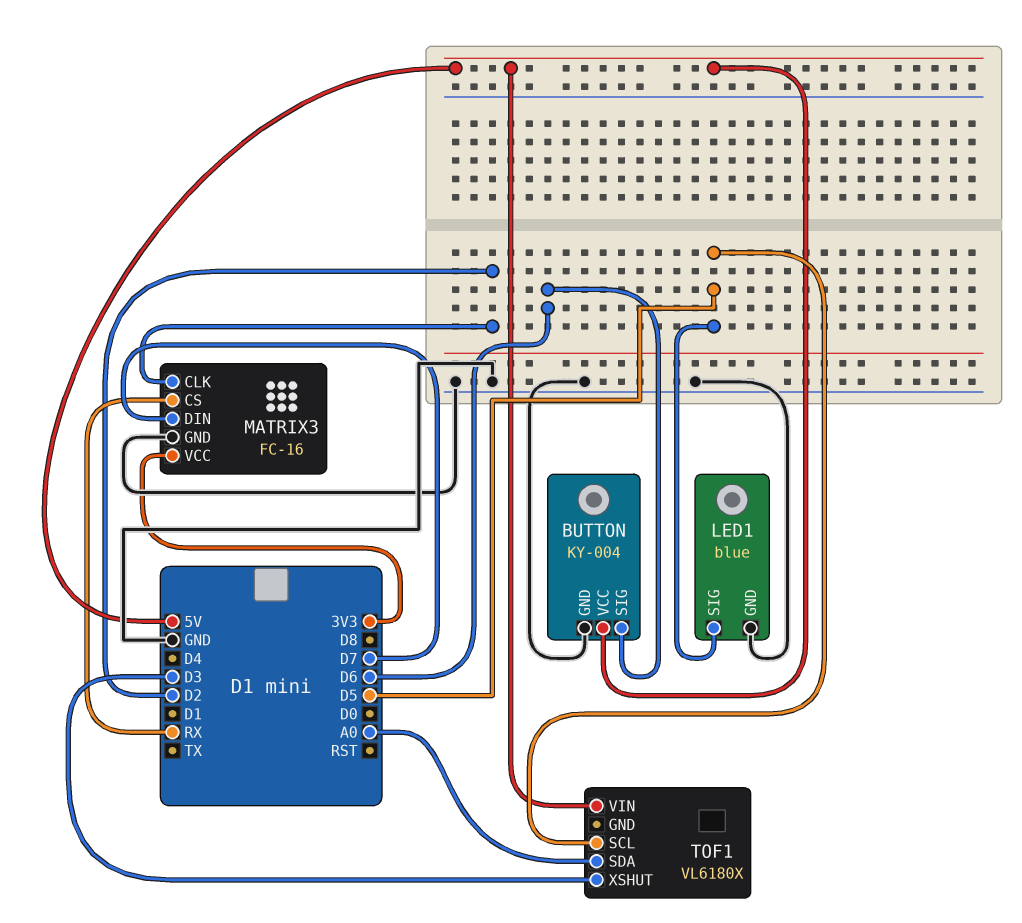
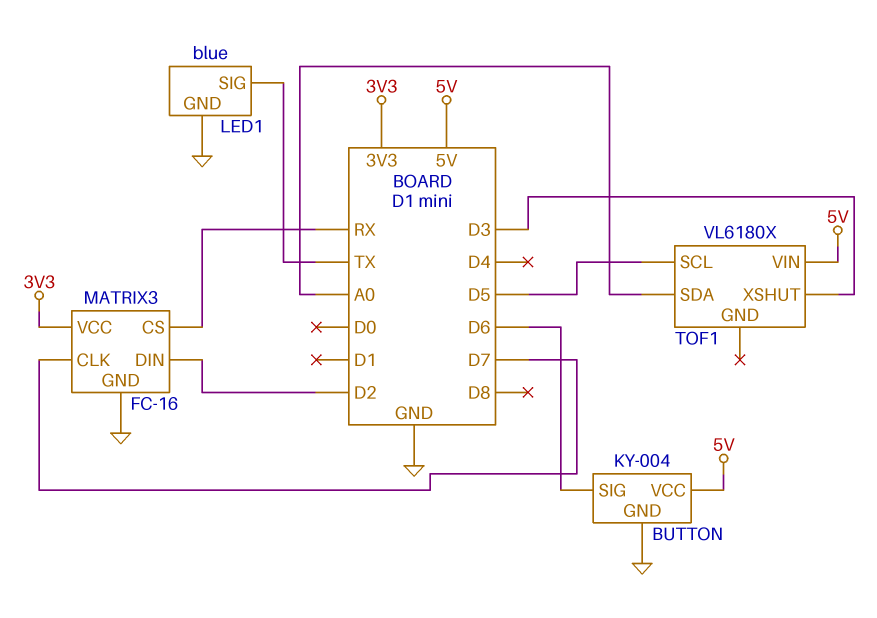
LED1 pin SIG: D5 -> TX
MATRIX3 pin CLK: D2 -> D7
MATRIX3 pin DIN: D7 -> D2

